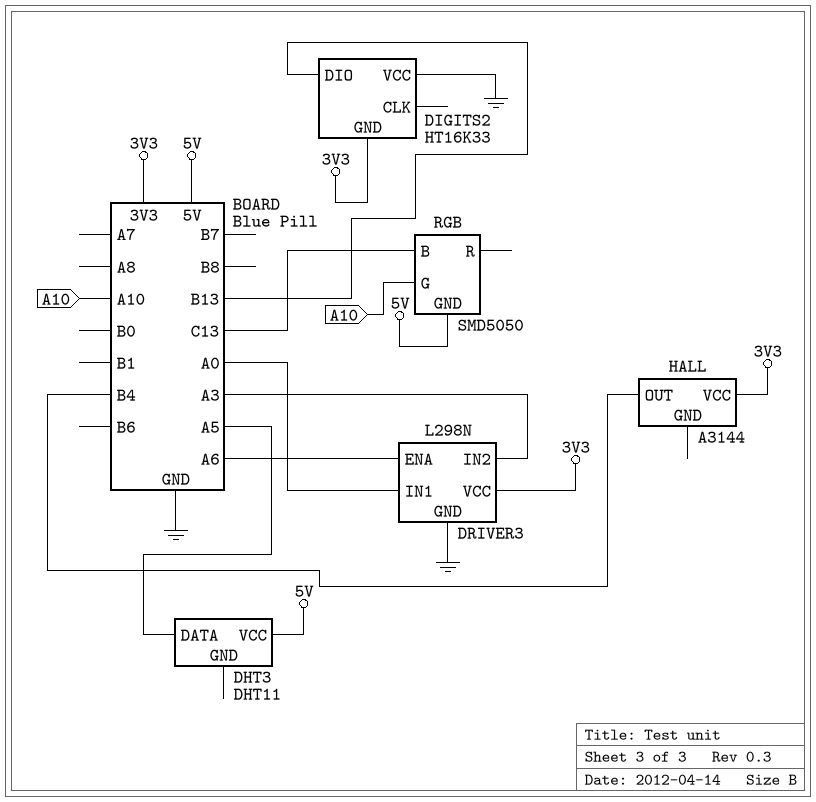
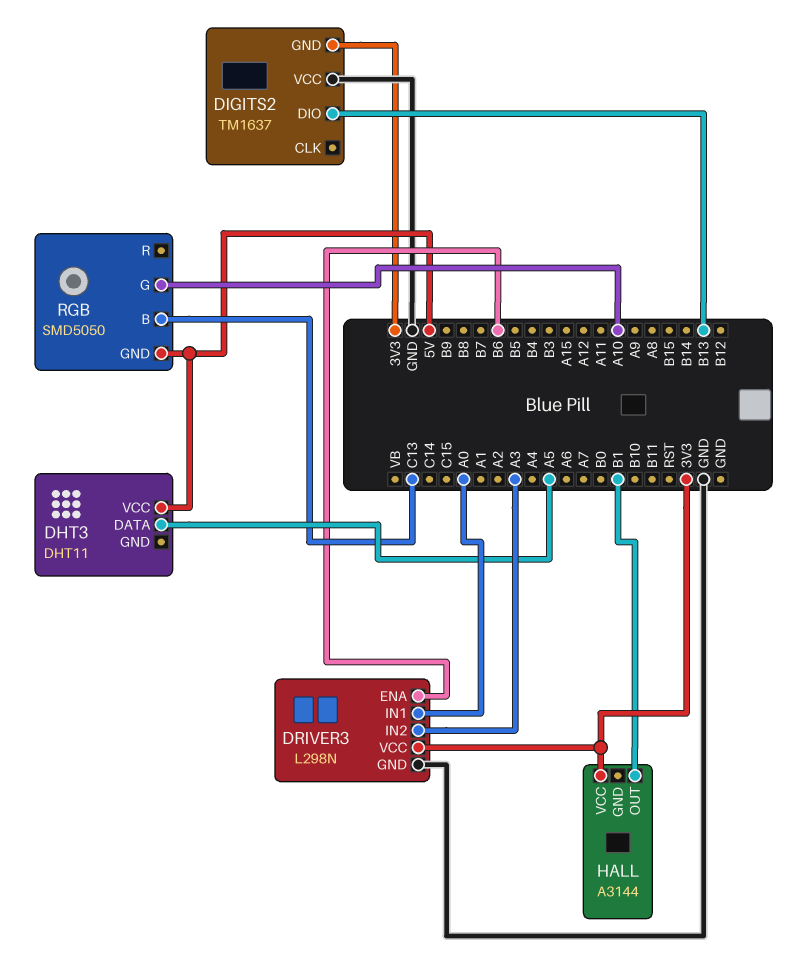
DIGITS2: HT16K33 -> TM1637
DRIVER3 pin ENA: A6 -> B6
HALL pin OUT: B4 -> B1

